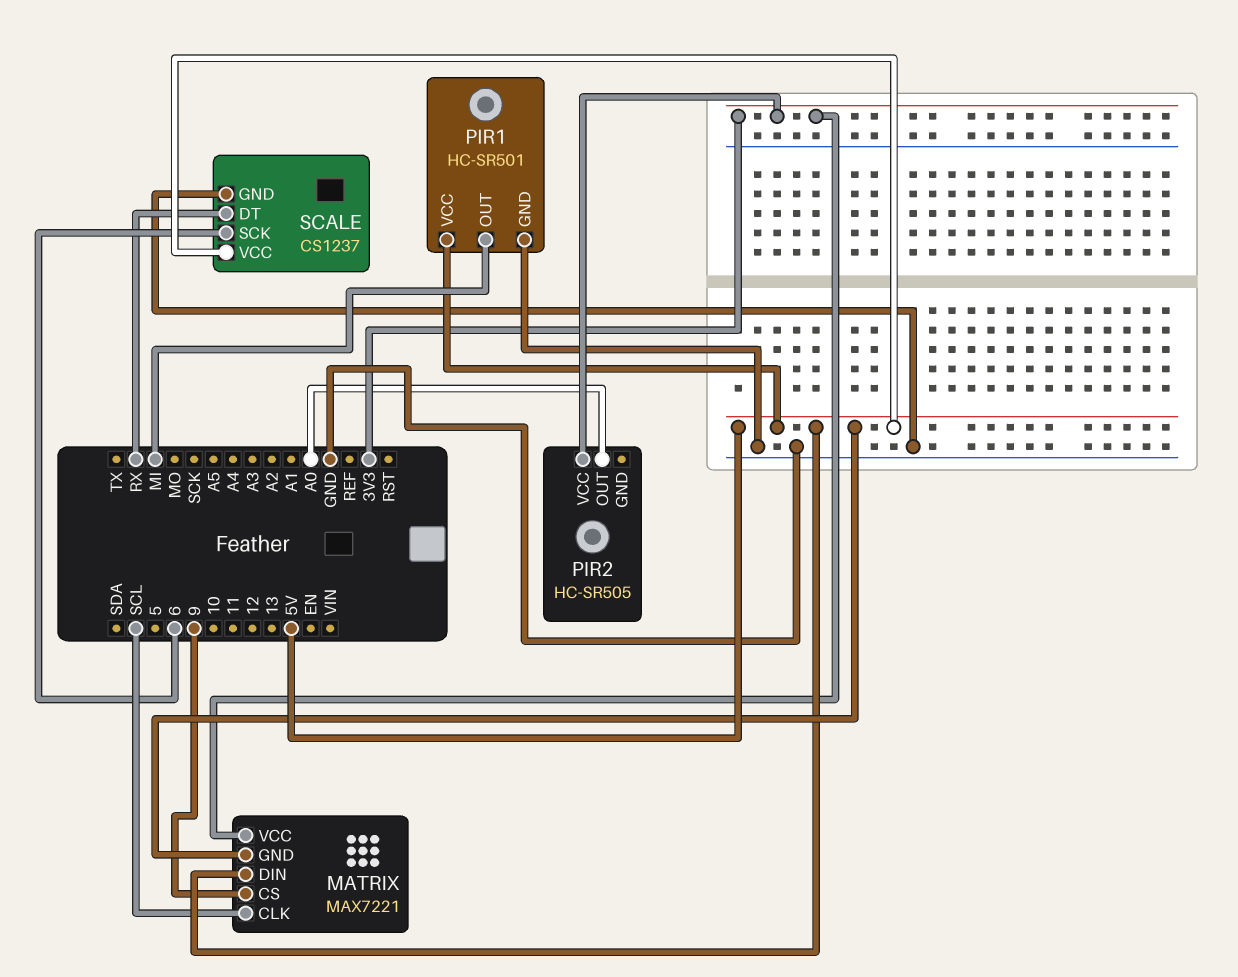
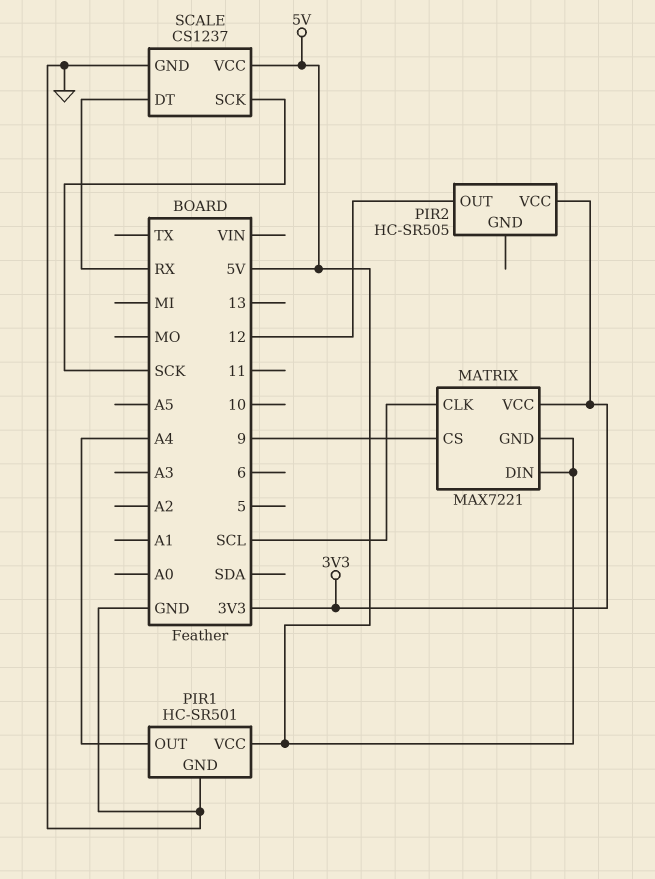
PIR1 pin OUT: MI -> A4
PIR2 pin OUT: A0 -> 12
SCALE pin SCK: 6 -> SCK

